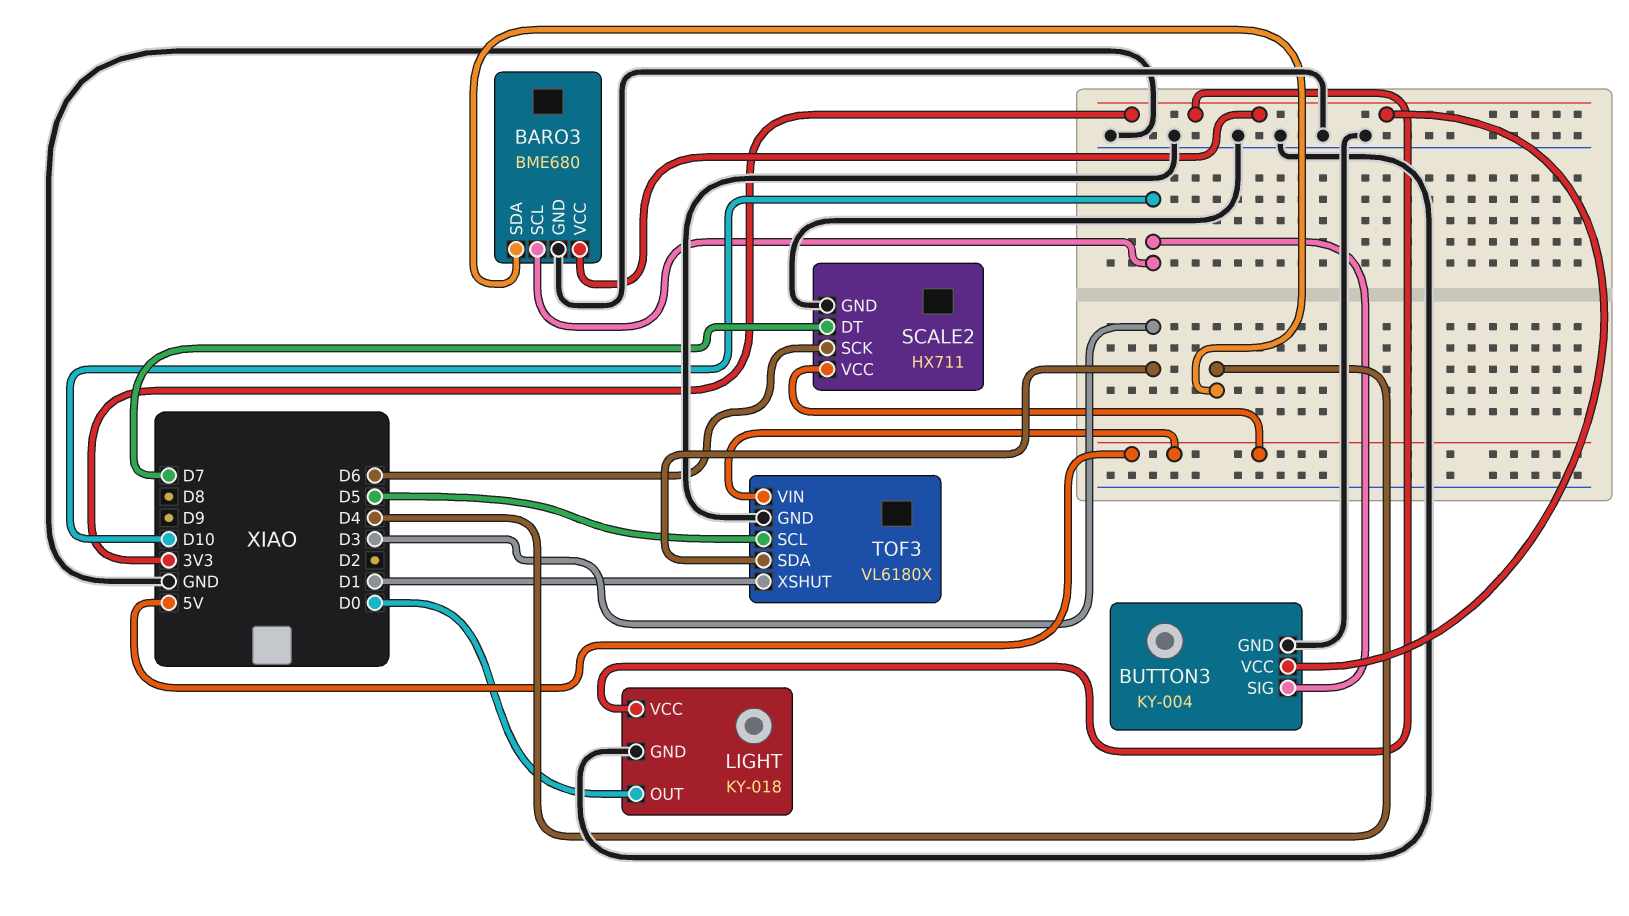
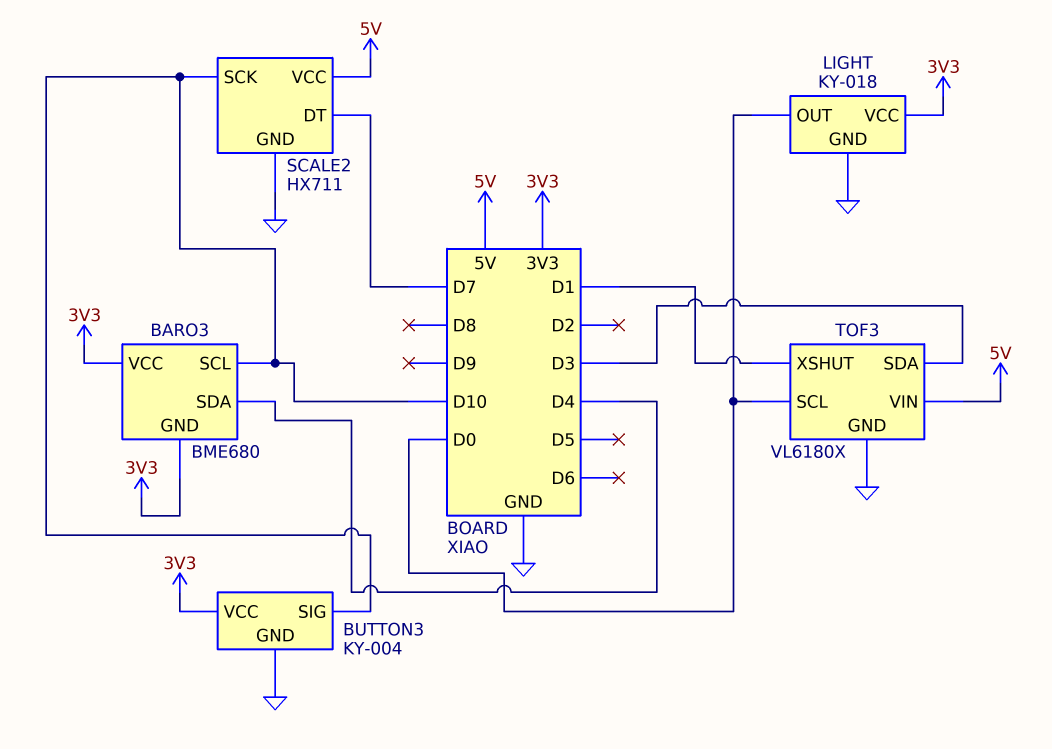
BARO3 pin GND: GND -> 3V3
SCALE2 pin SCK: D6 -> D10
TOF3 pin SCL: D5 -> D0

